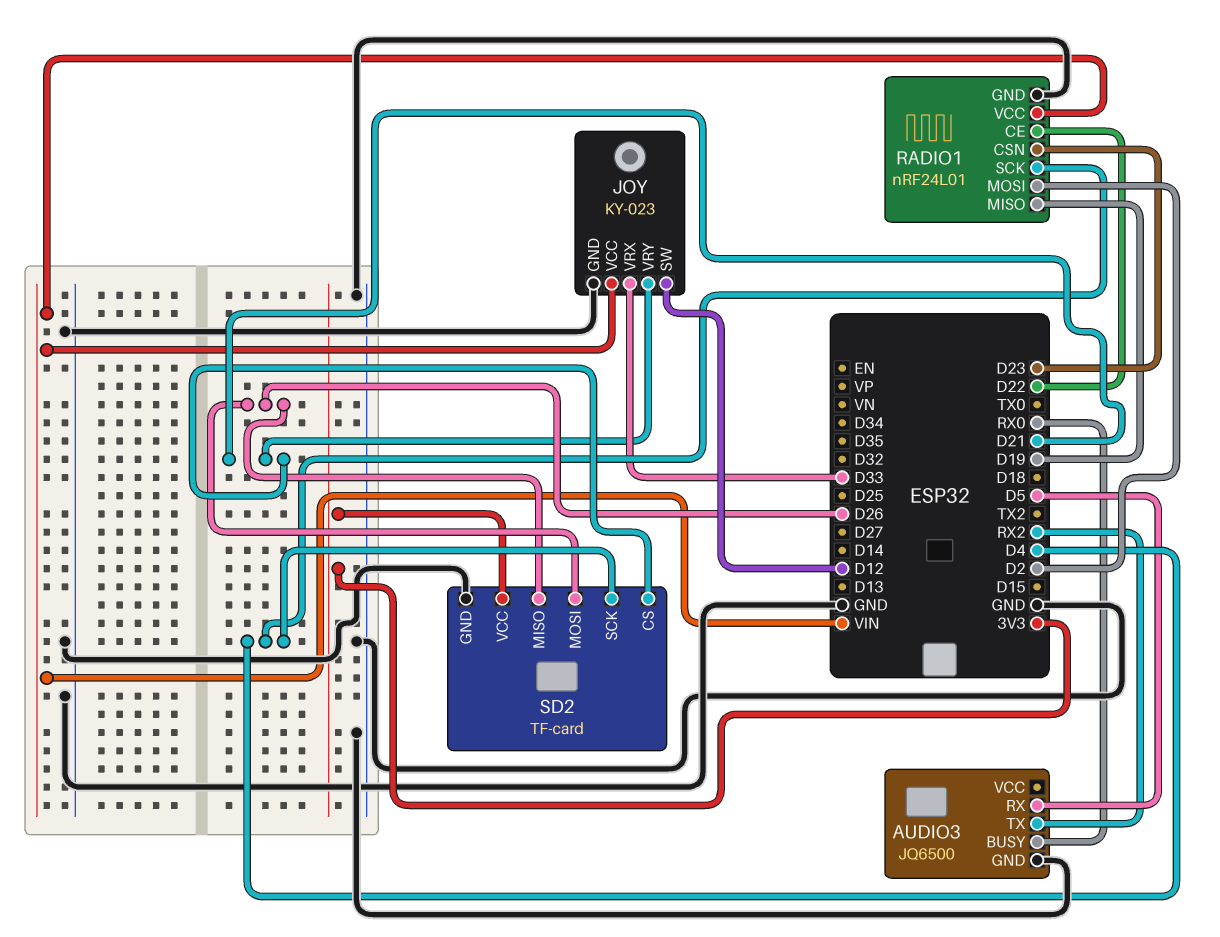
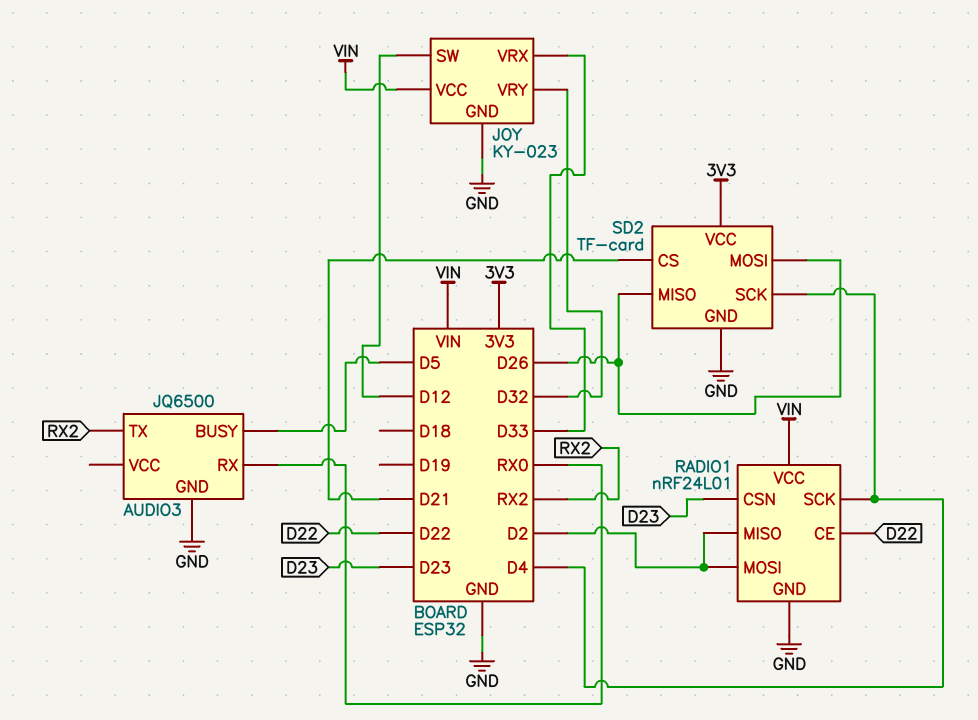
AUDIO3 pin BUSY: RX0 -> D5
AUDIO3 pin RX: D5 -> RX0
JOY pin VRY: D21 -> D32
RADIO1 pin MISO: D19 -> D2

